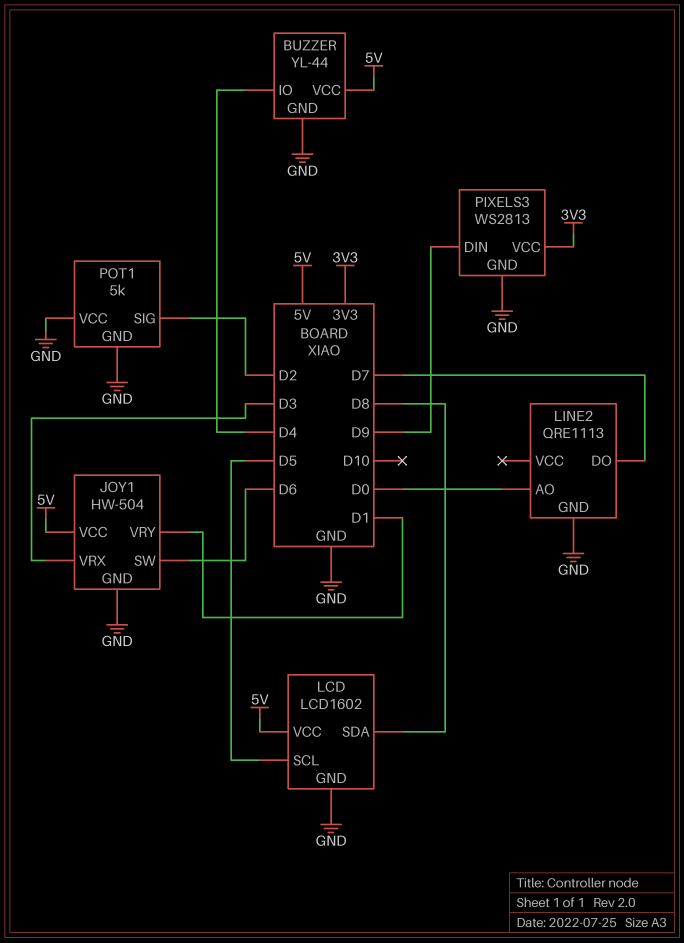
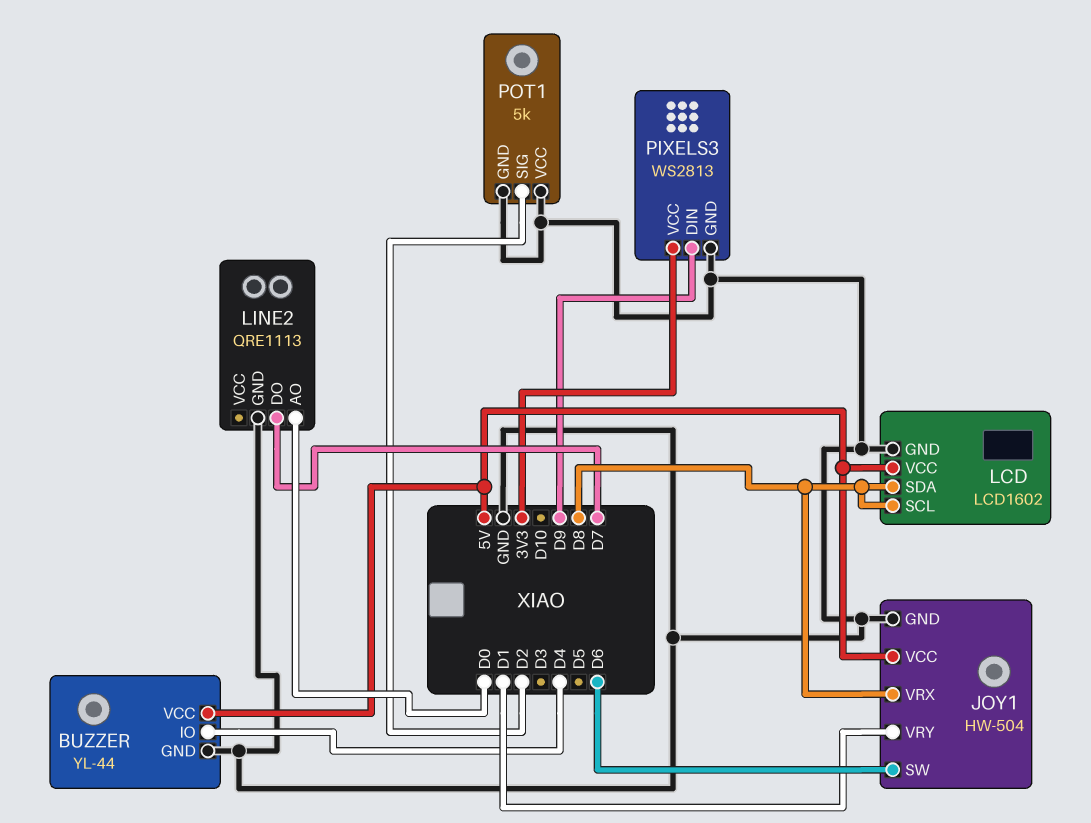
JOY1 pin VRX: D3 -> D8
LCD pin SCL: D5 -> D8

